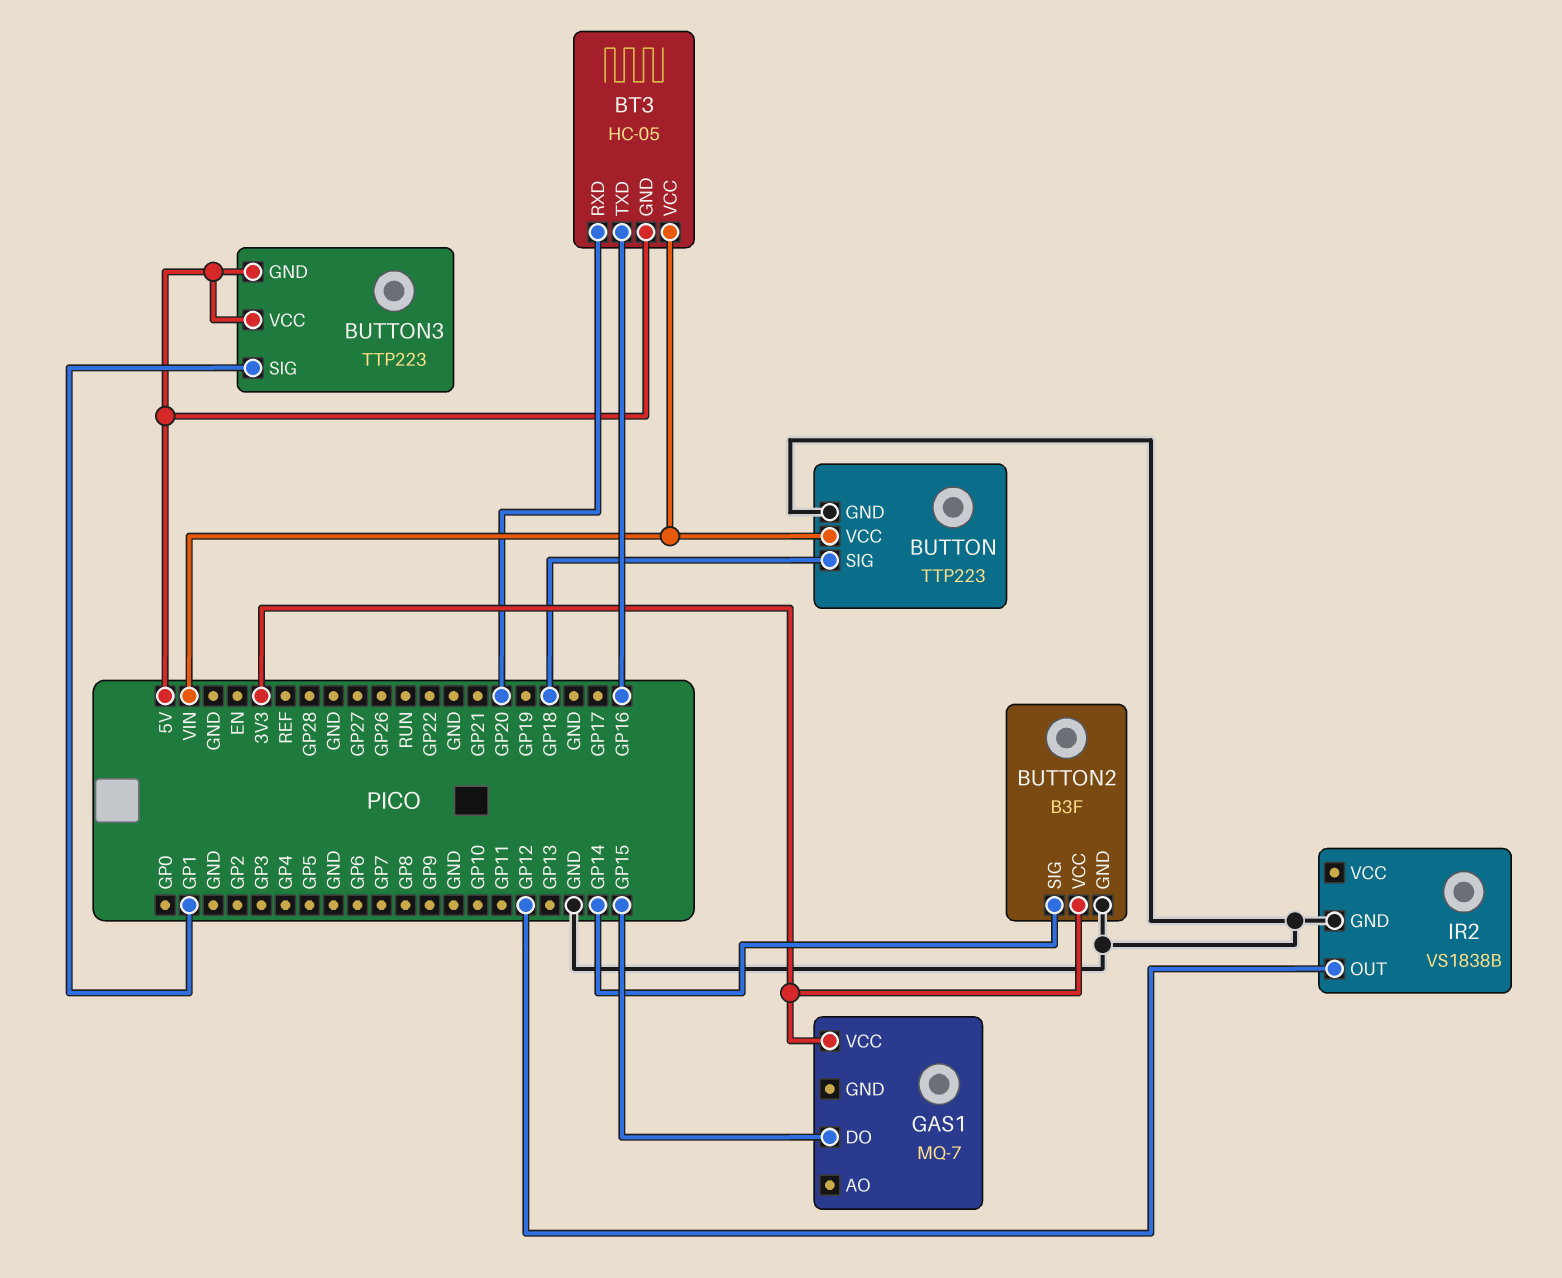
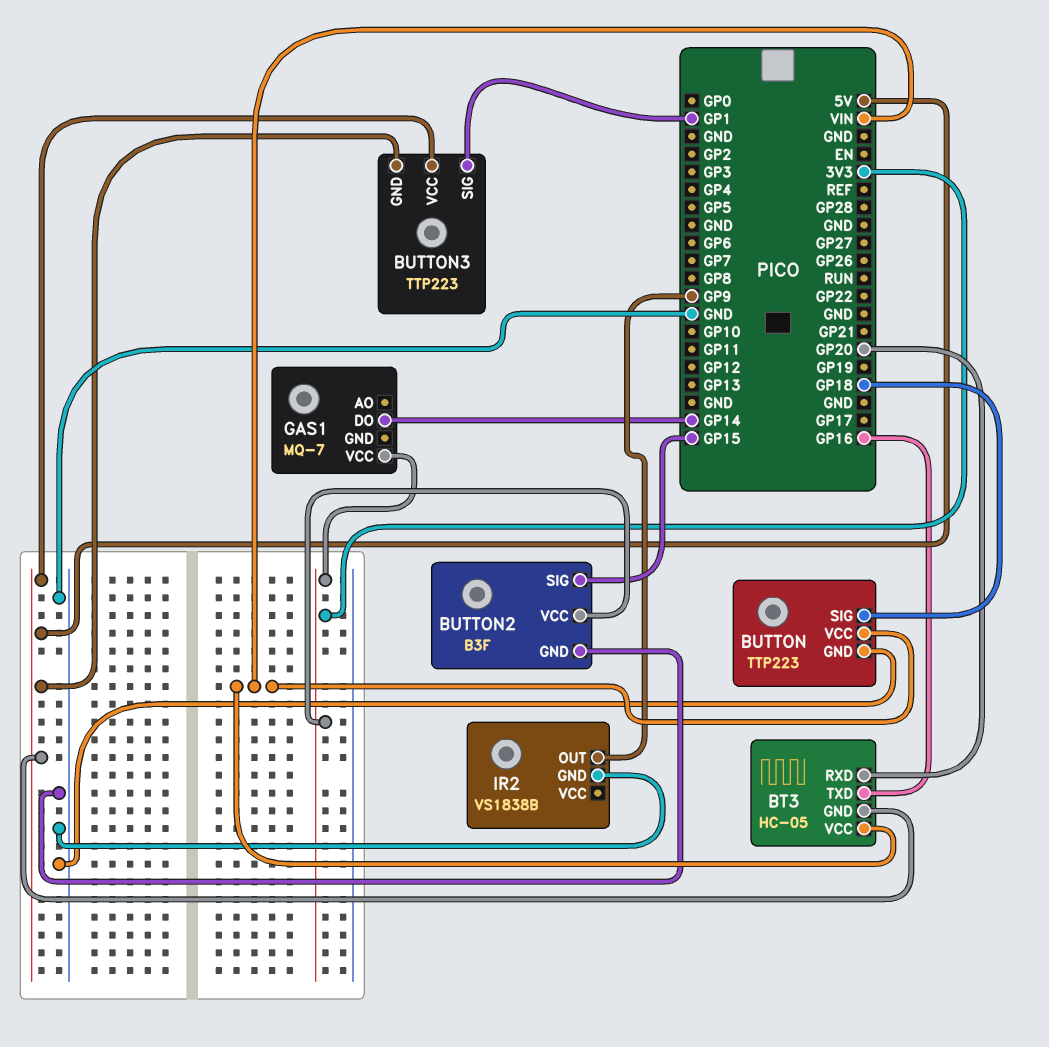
BUTTON2 pin SIG: GP14 -> GP15
GAS1 pin DO: GP15 -> GP14
IR2 pin OUT: GP12 -> GP9

